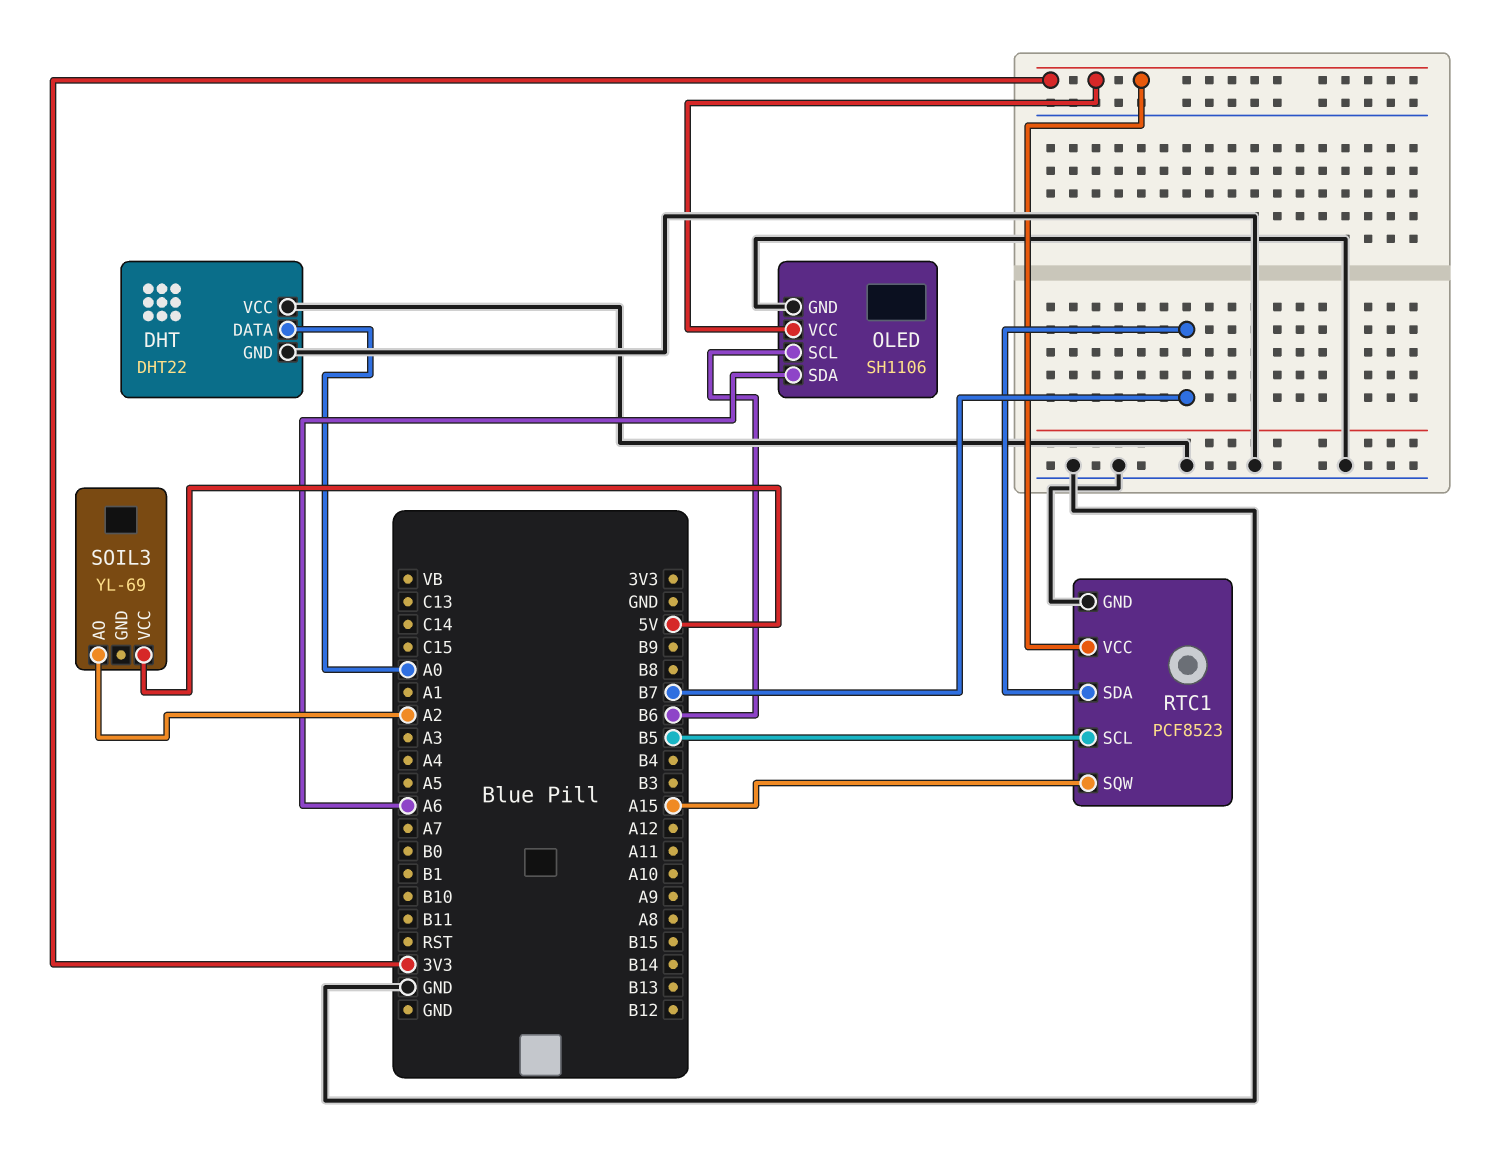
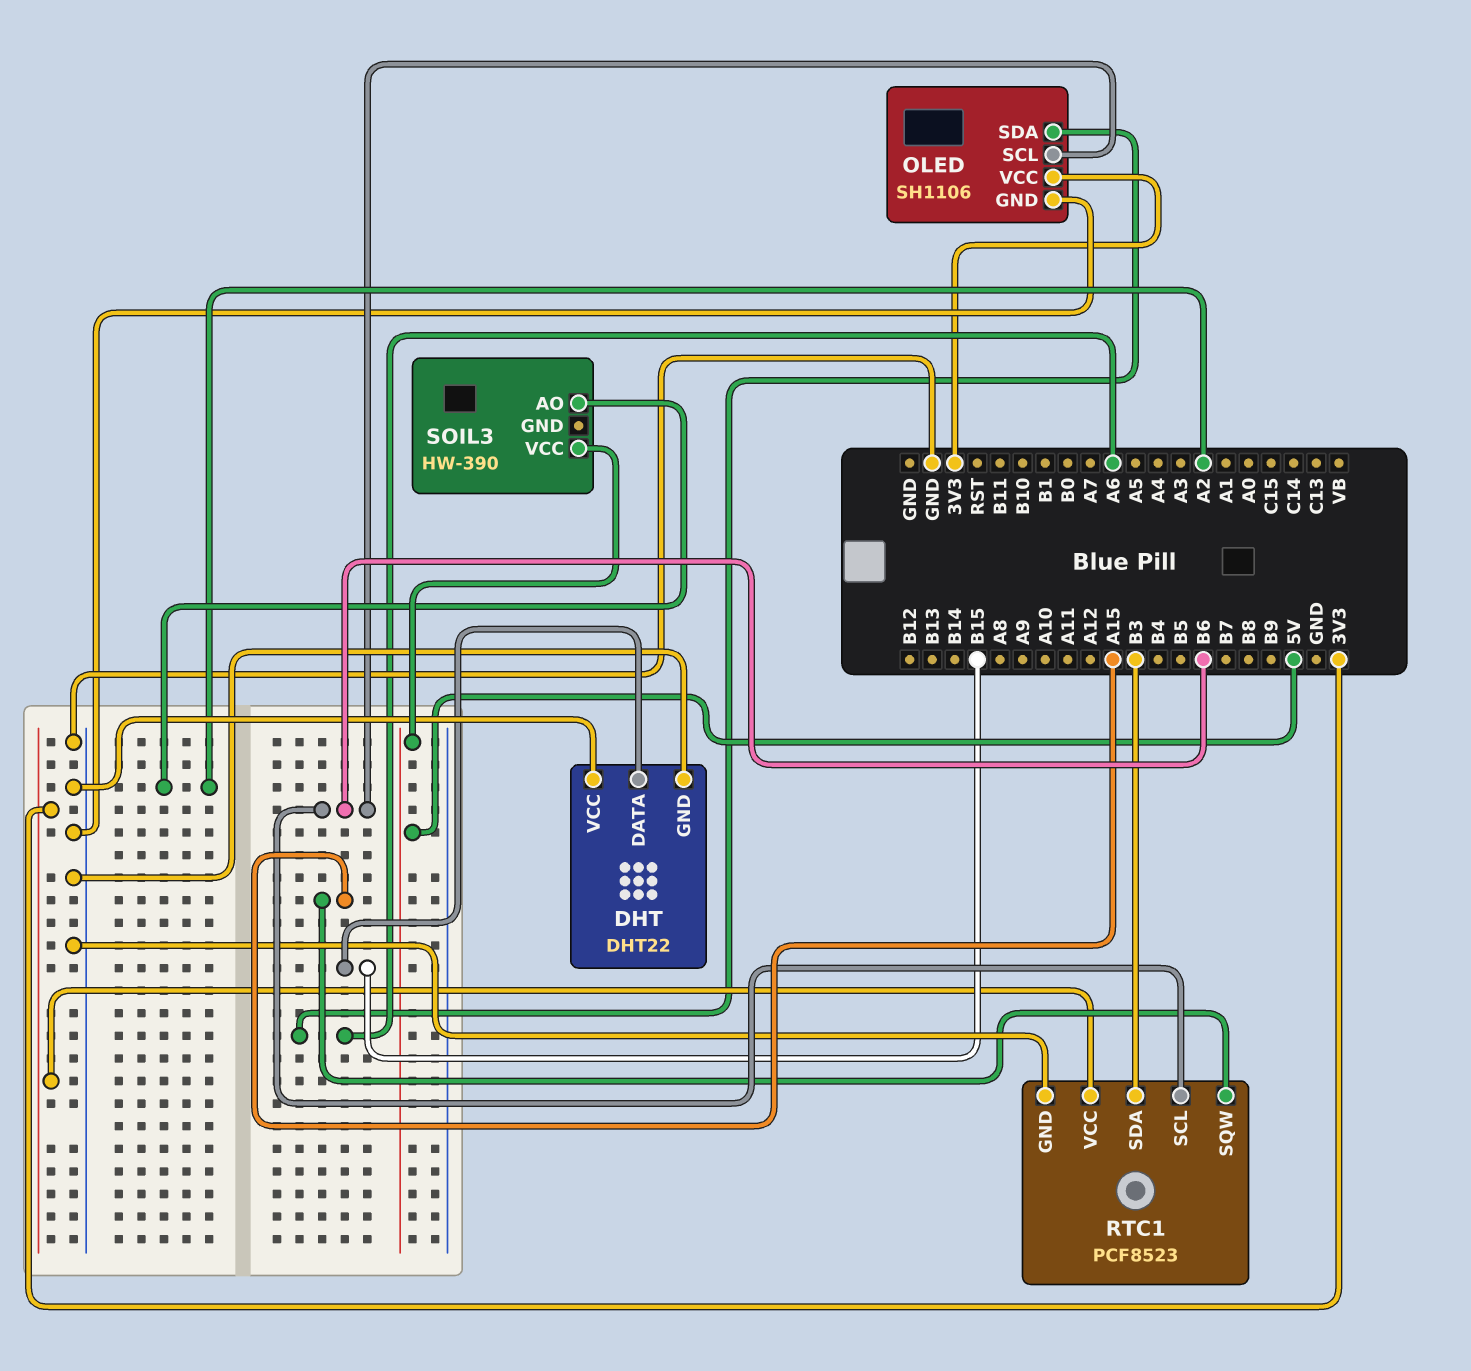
DHT pin DATA: A0 -> B15
RTC1 pin SCL: B5 -> B6
RTC1 pin SDA: B7 -> B3
SOIL3: YL-69 -> HW-390

